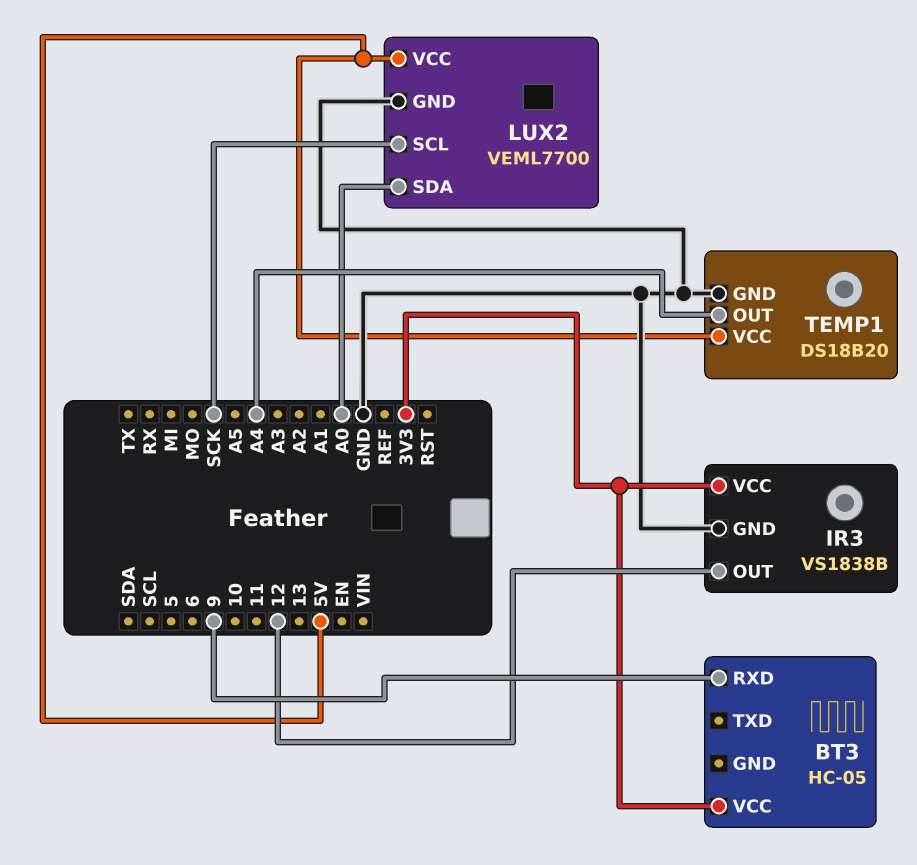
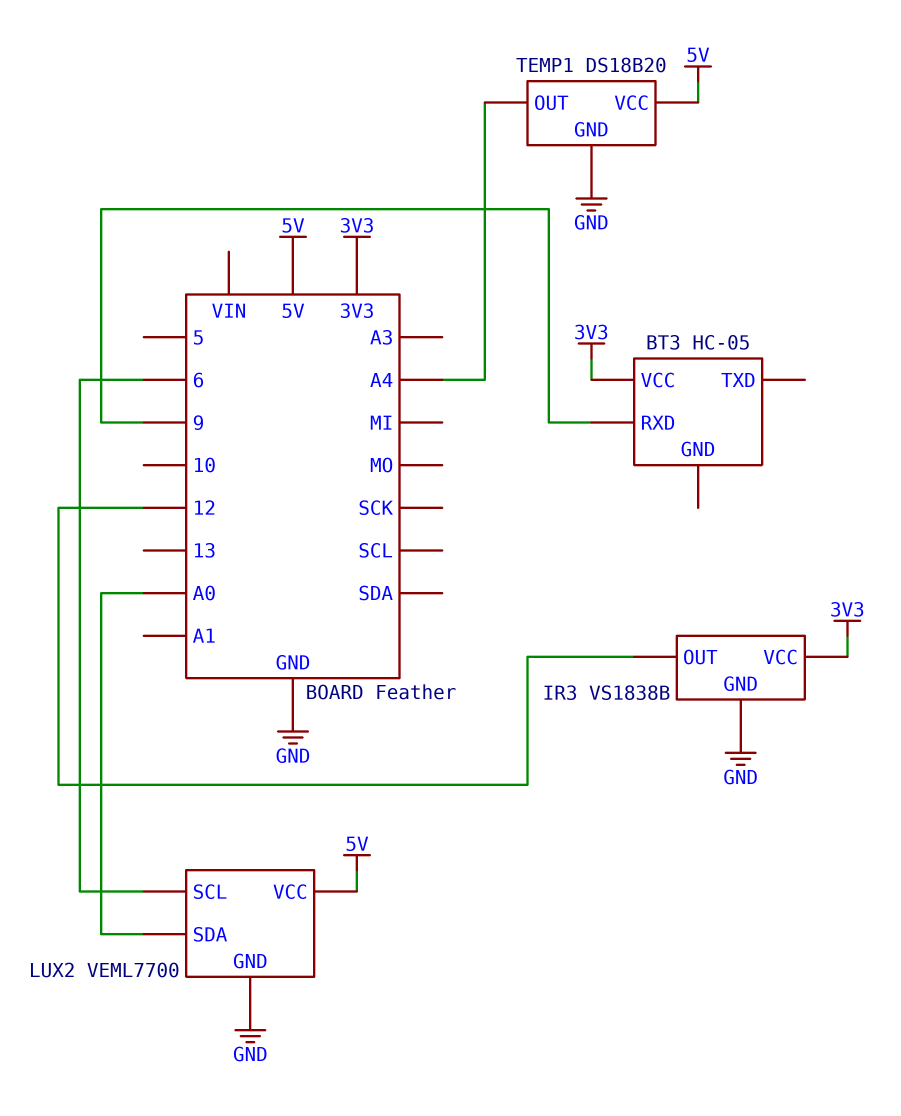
LUX2 pin SCL: SCK -> 6

